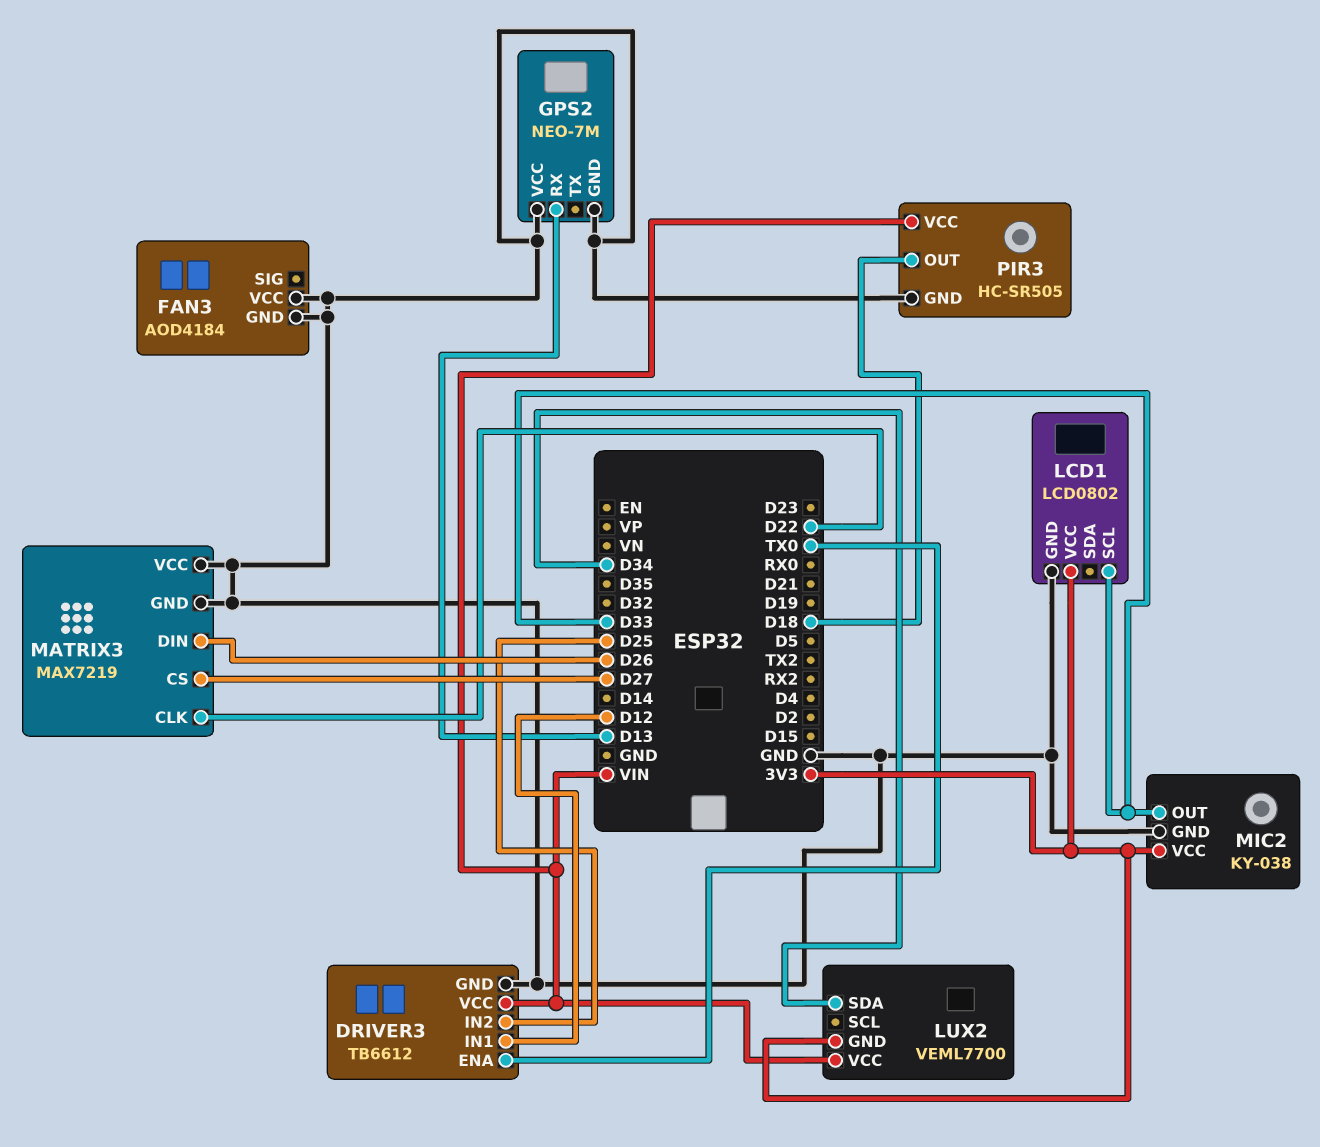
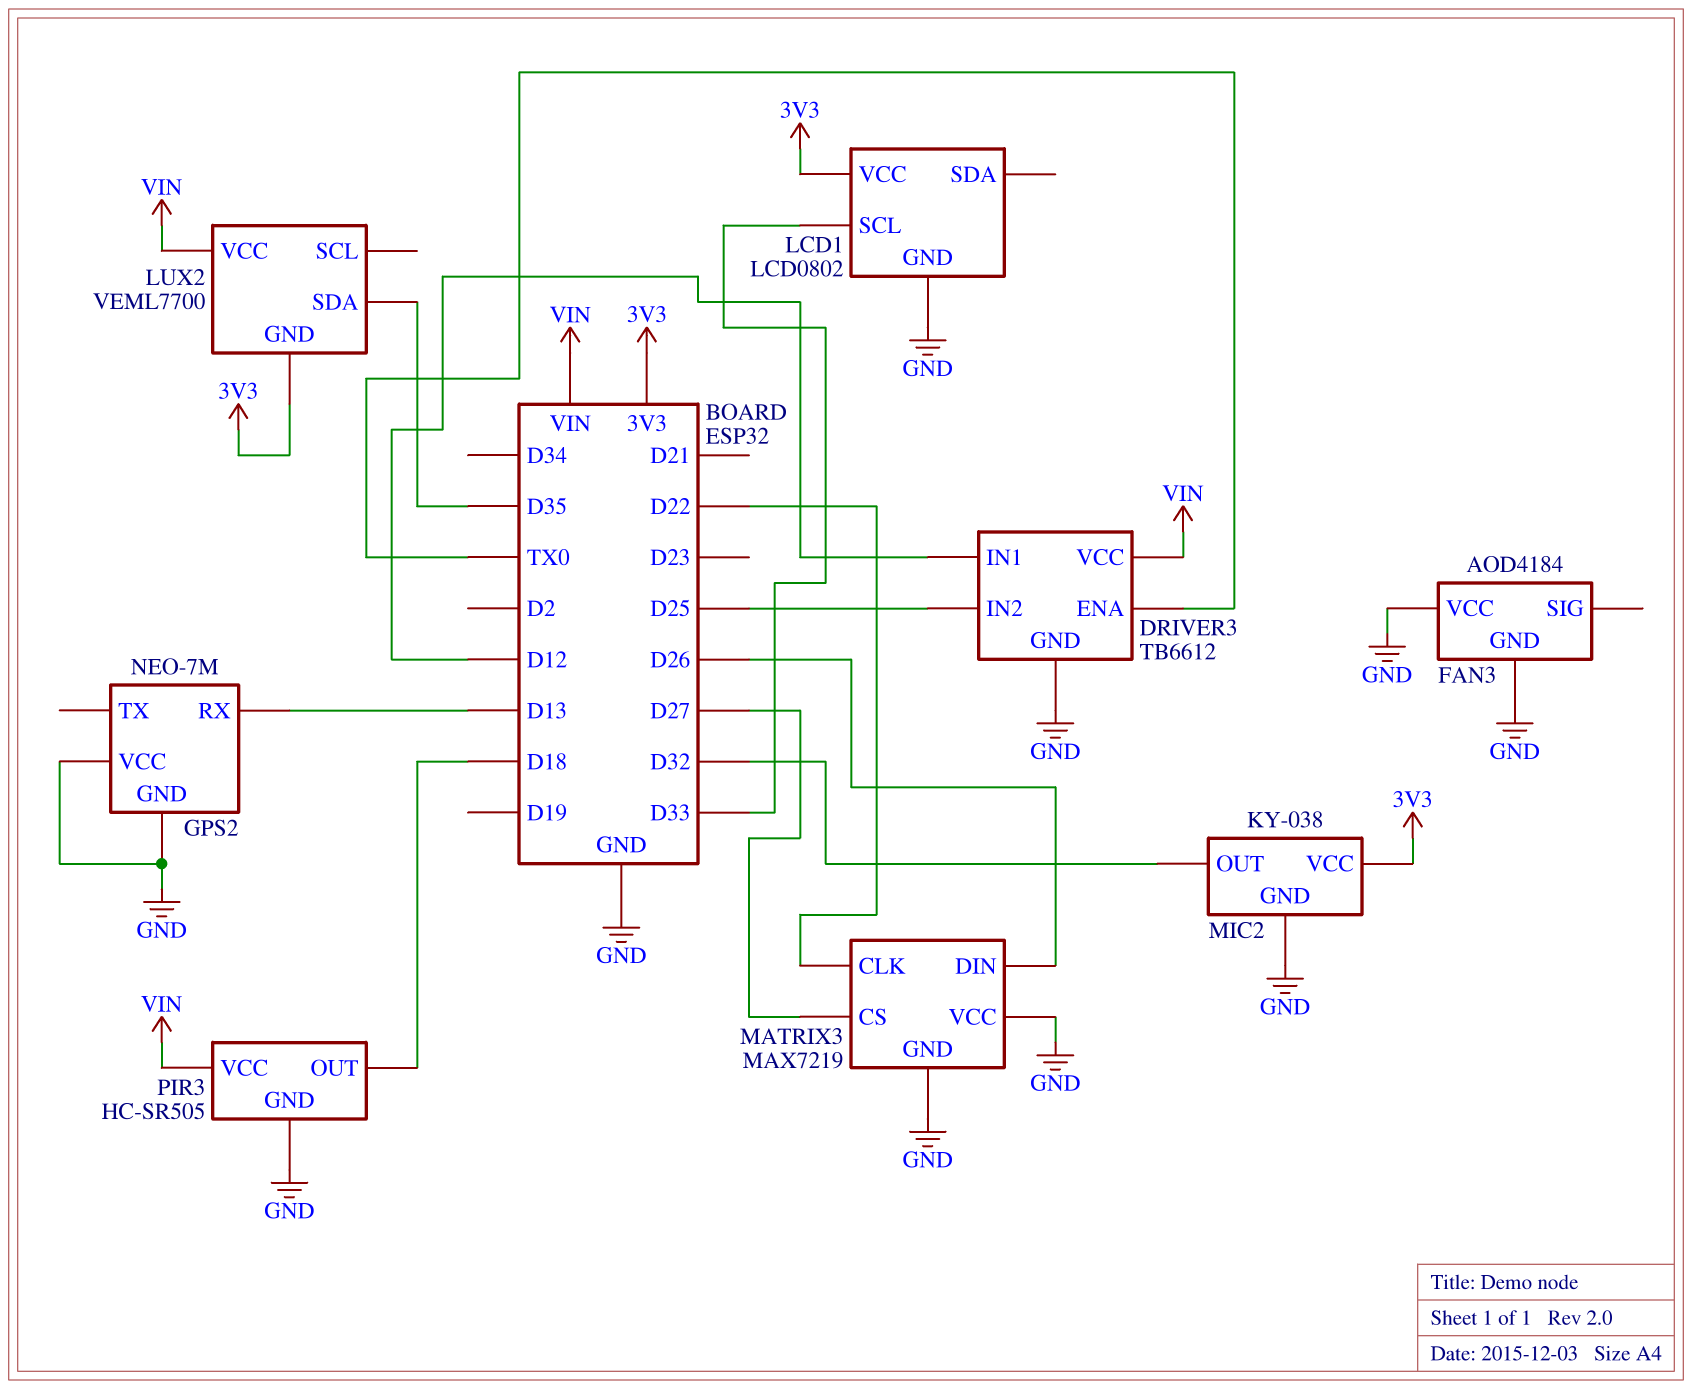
LUX2 pin SDA: D34 -> D35
MIC2 pin OUT: D33 -> D32

